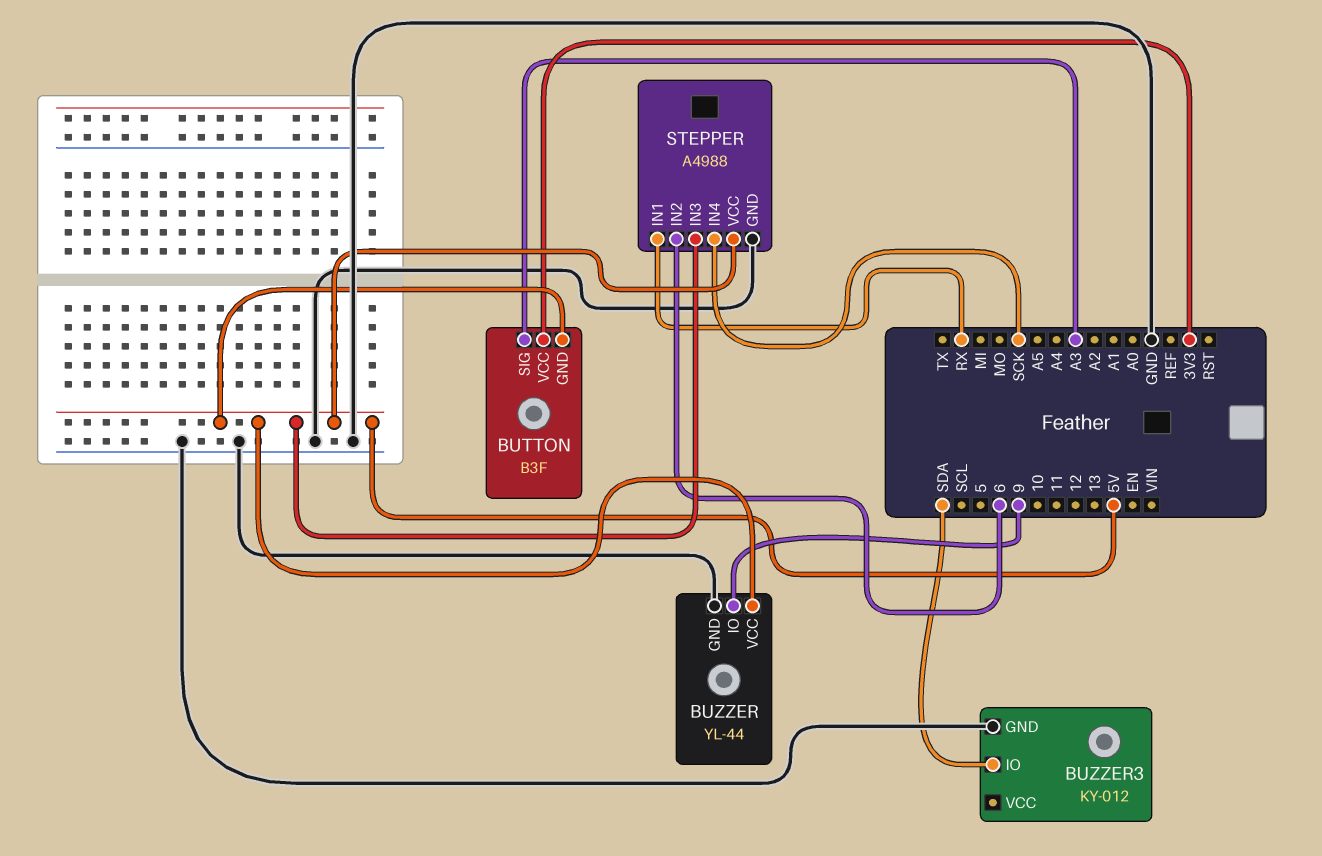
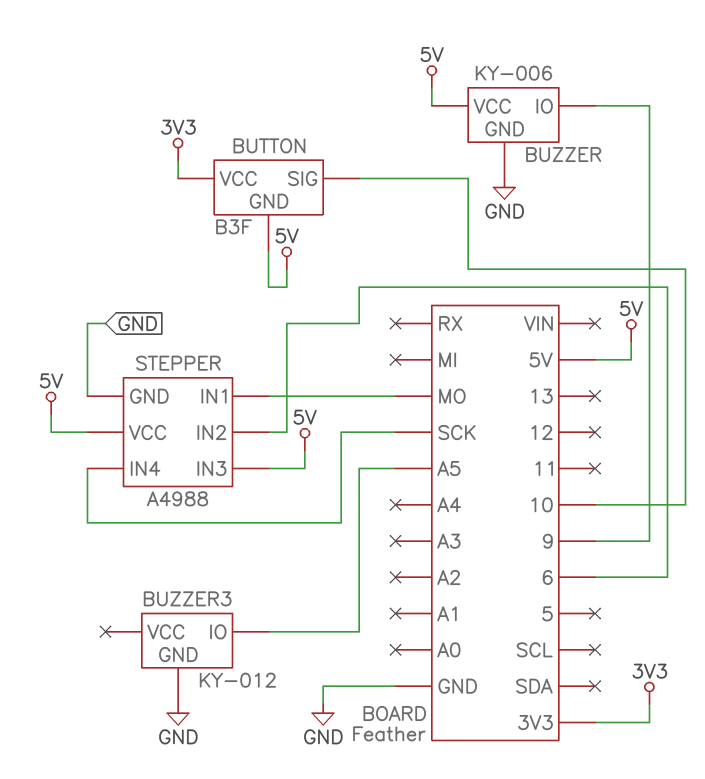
BUTTON pin SIG: A3 -> 10
BUZZER: YL-44 -> KY-006
BUZZER3 pin IO: SDA -> A5
STEPPER pin IN1: RX -> MO

